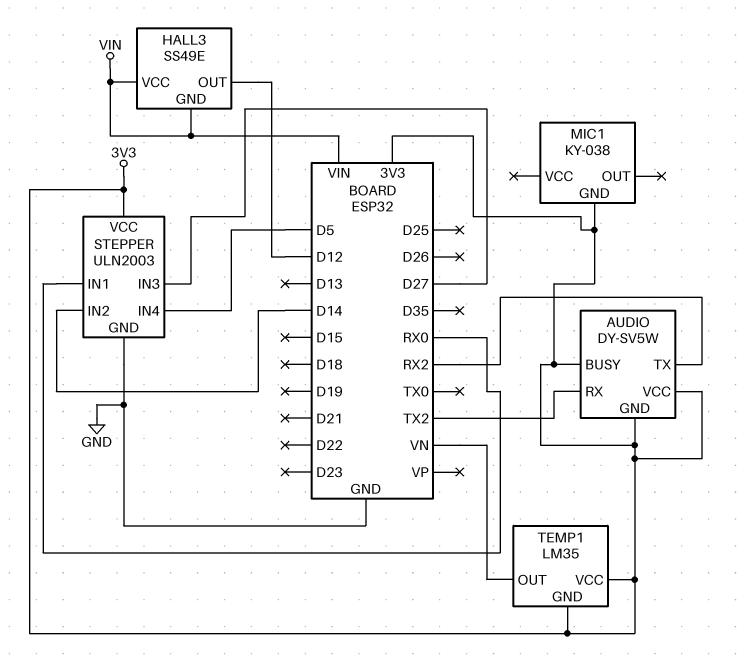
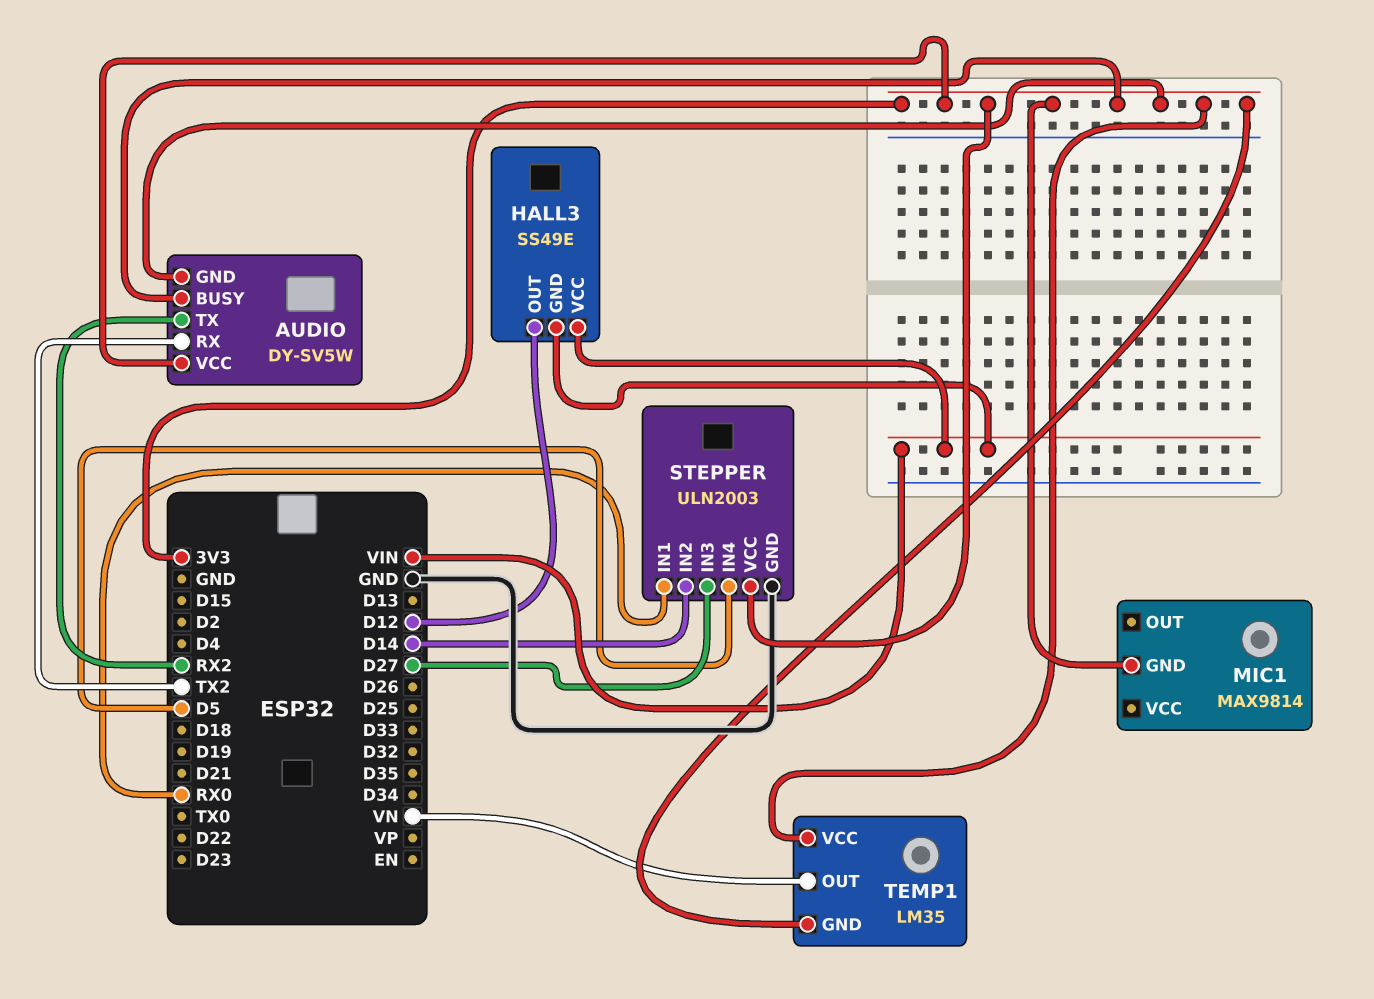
MIC1: KY-038 -> MAX9814

